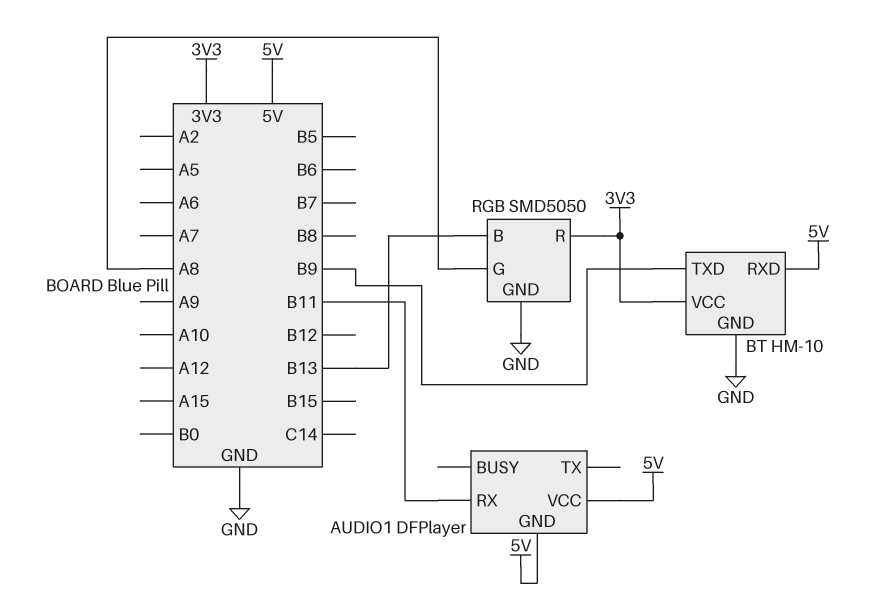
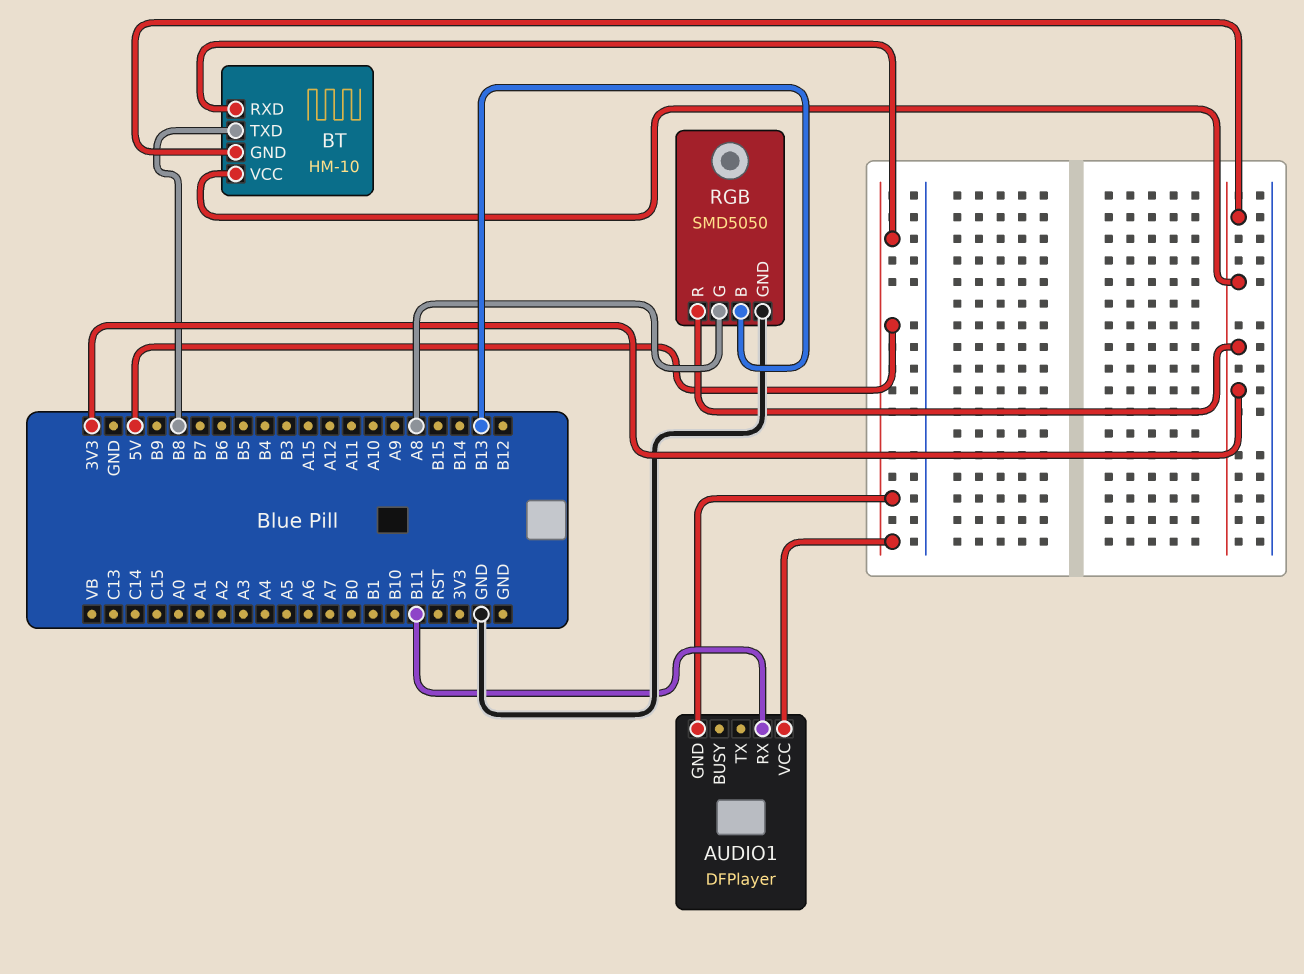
BT pin GND: GND -> 3V3
BT pin TXD: B9 -> B8

